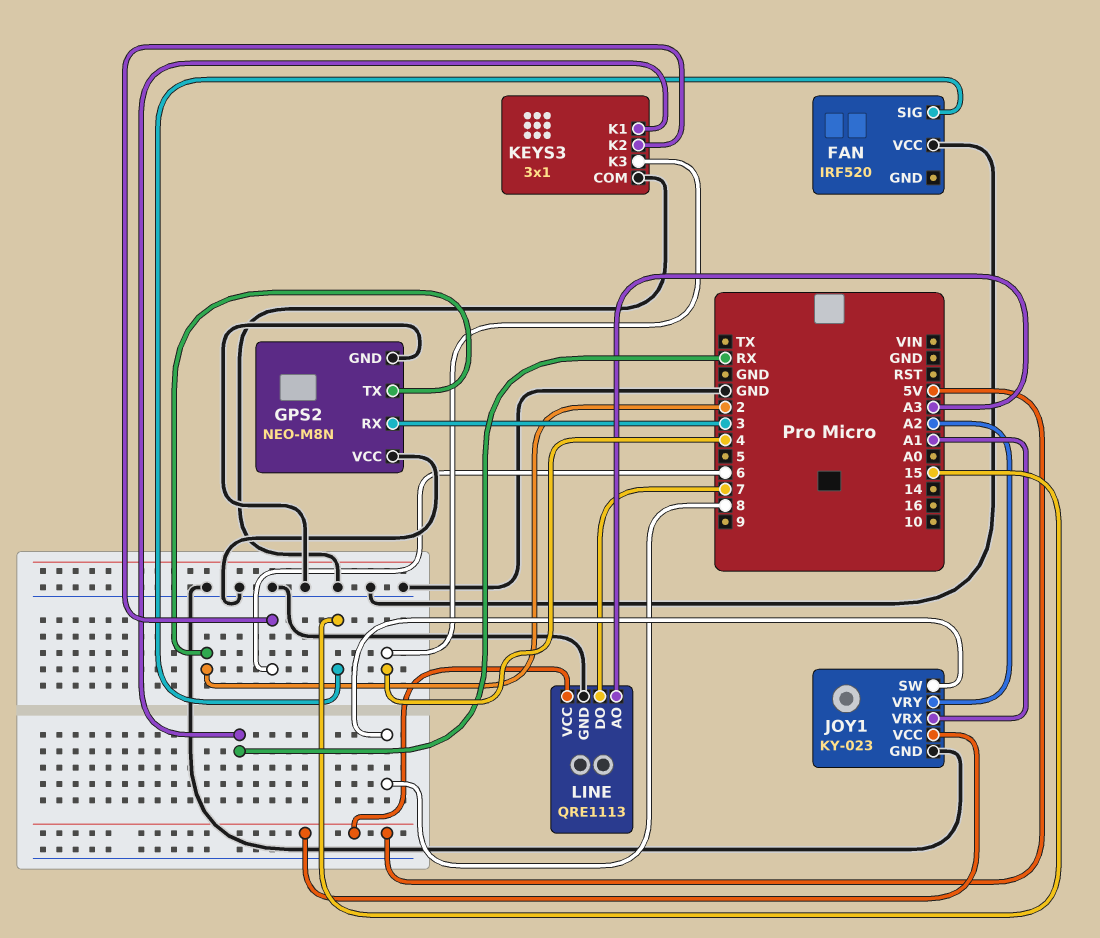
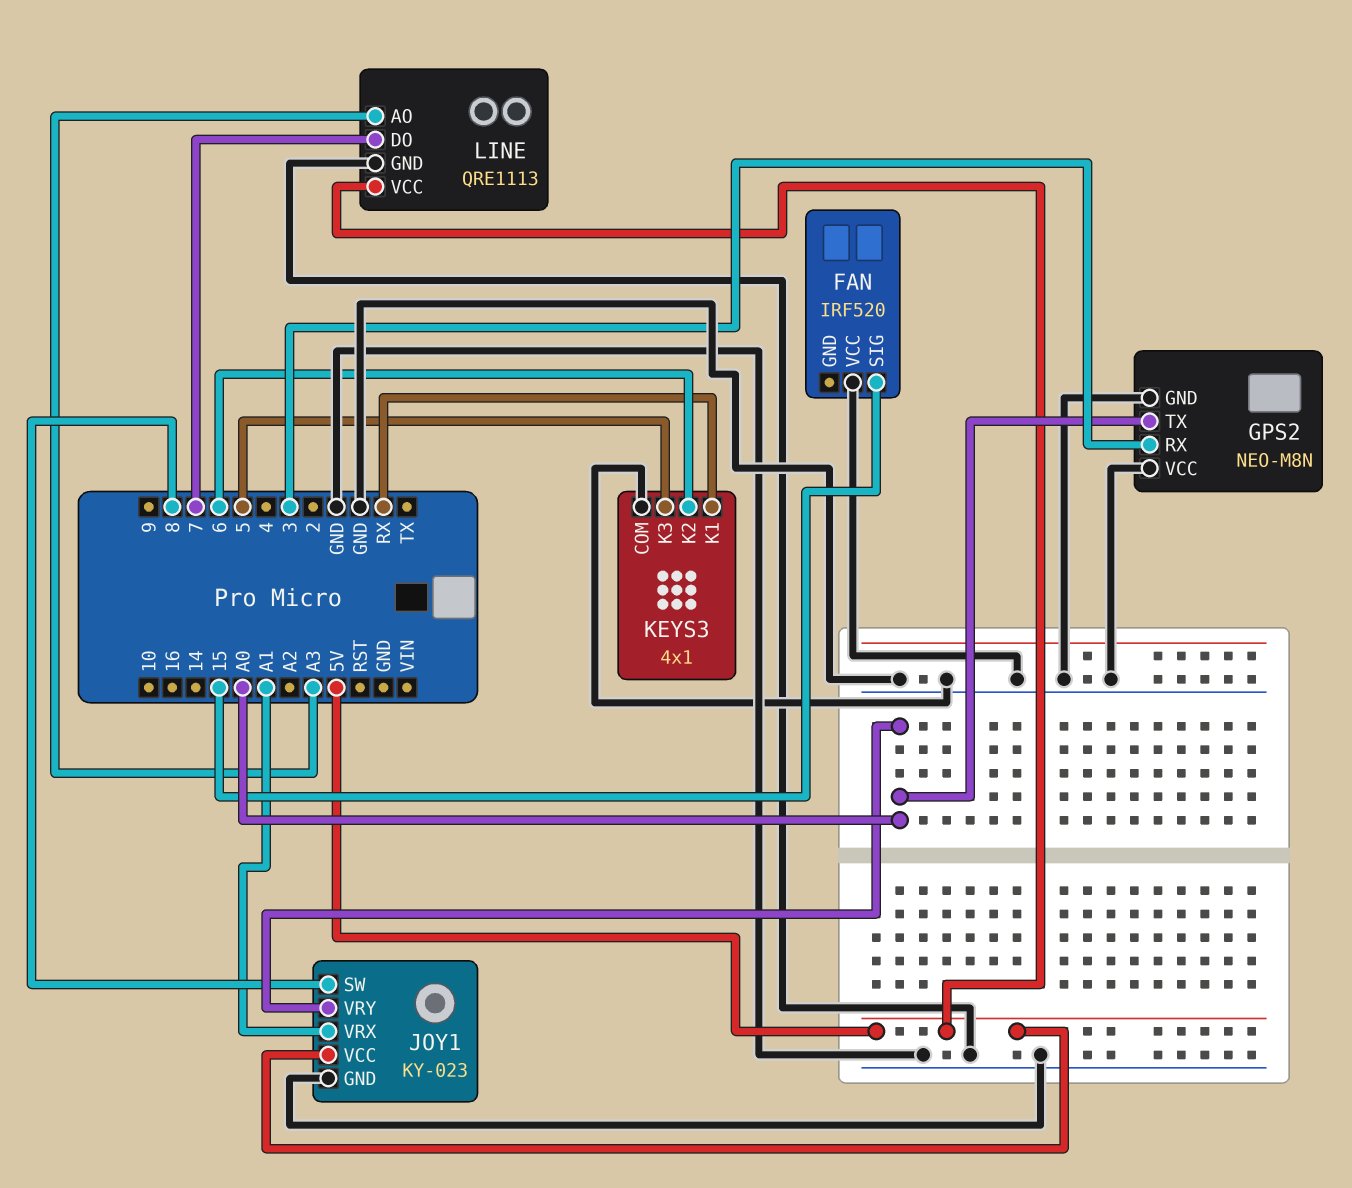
GPS2 pin TX: 2 -> A0
JOY1 pin VRY: A2 -> A0
KEYS3: 3x1 -> 4x1
KEYS3 pin K3: 4 -> 5

